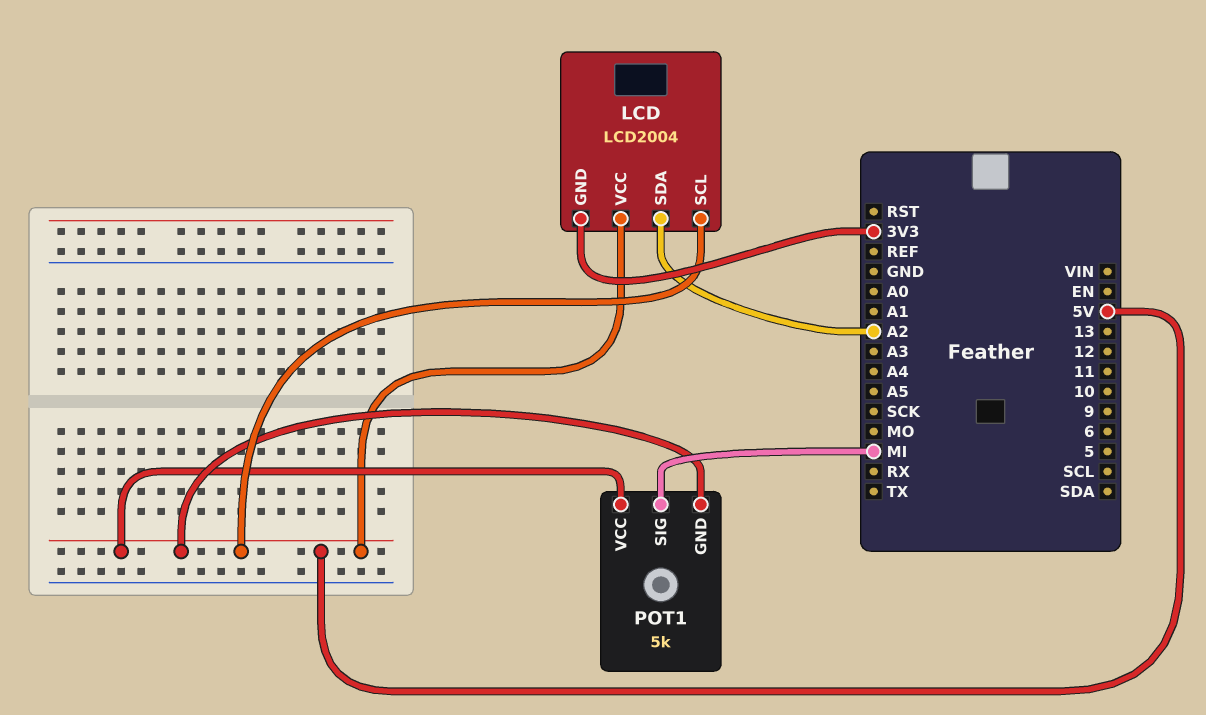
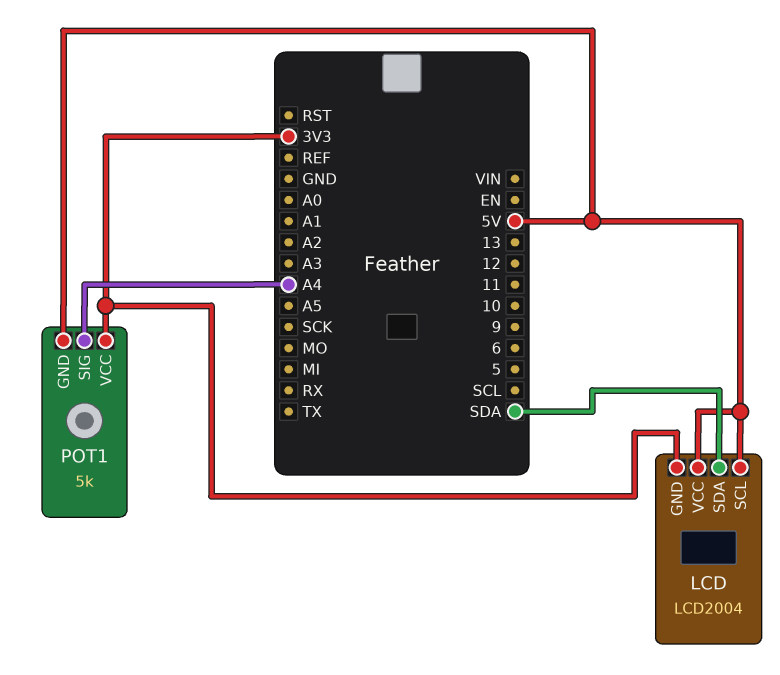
LCD pin SDA: A2 -> SDA
POT1 pin SIG: MI -> A4
POT1 pin VCC: 5V -> 3V3

